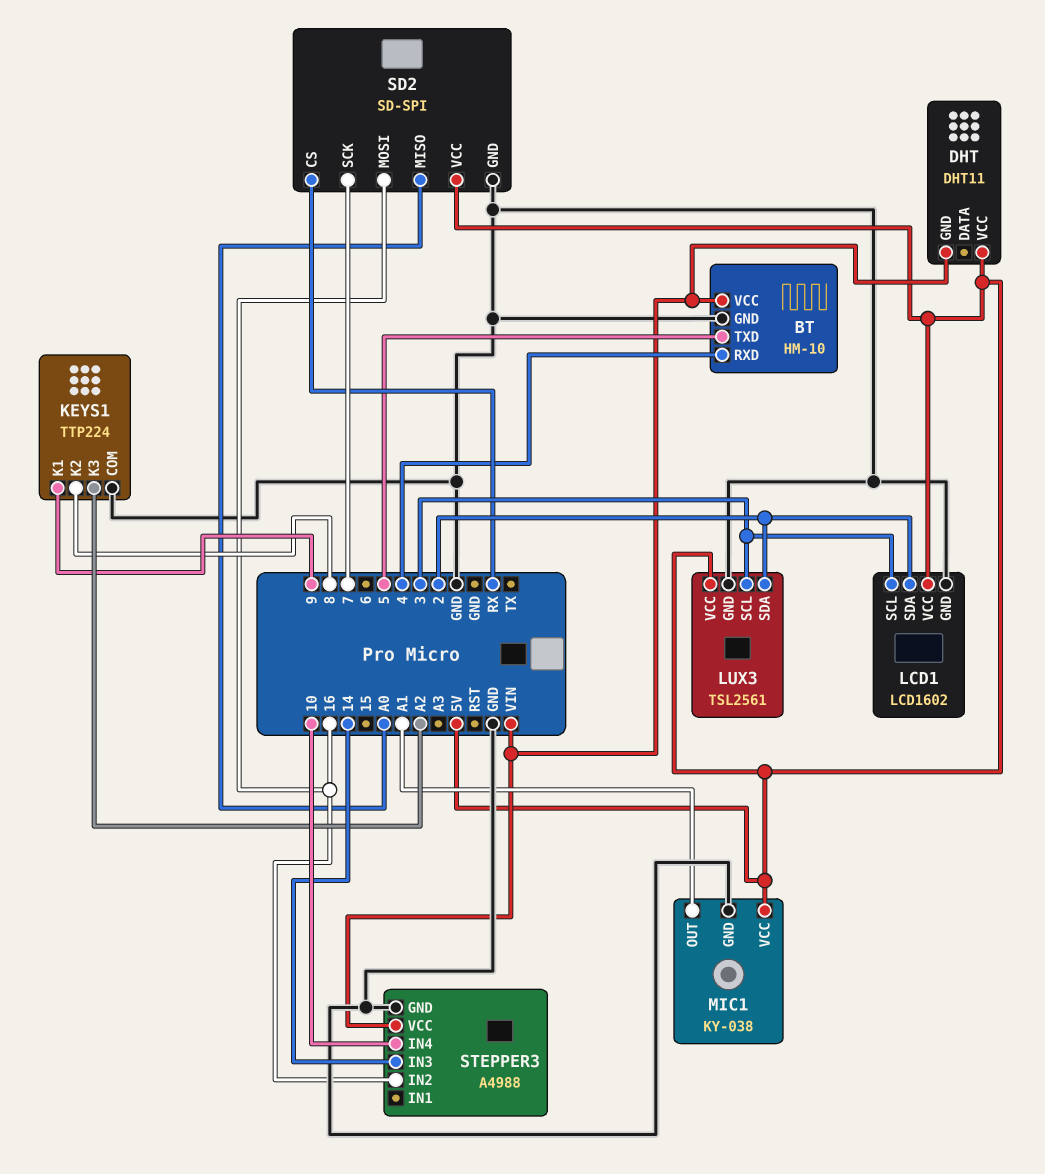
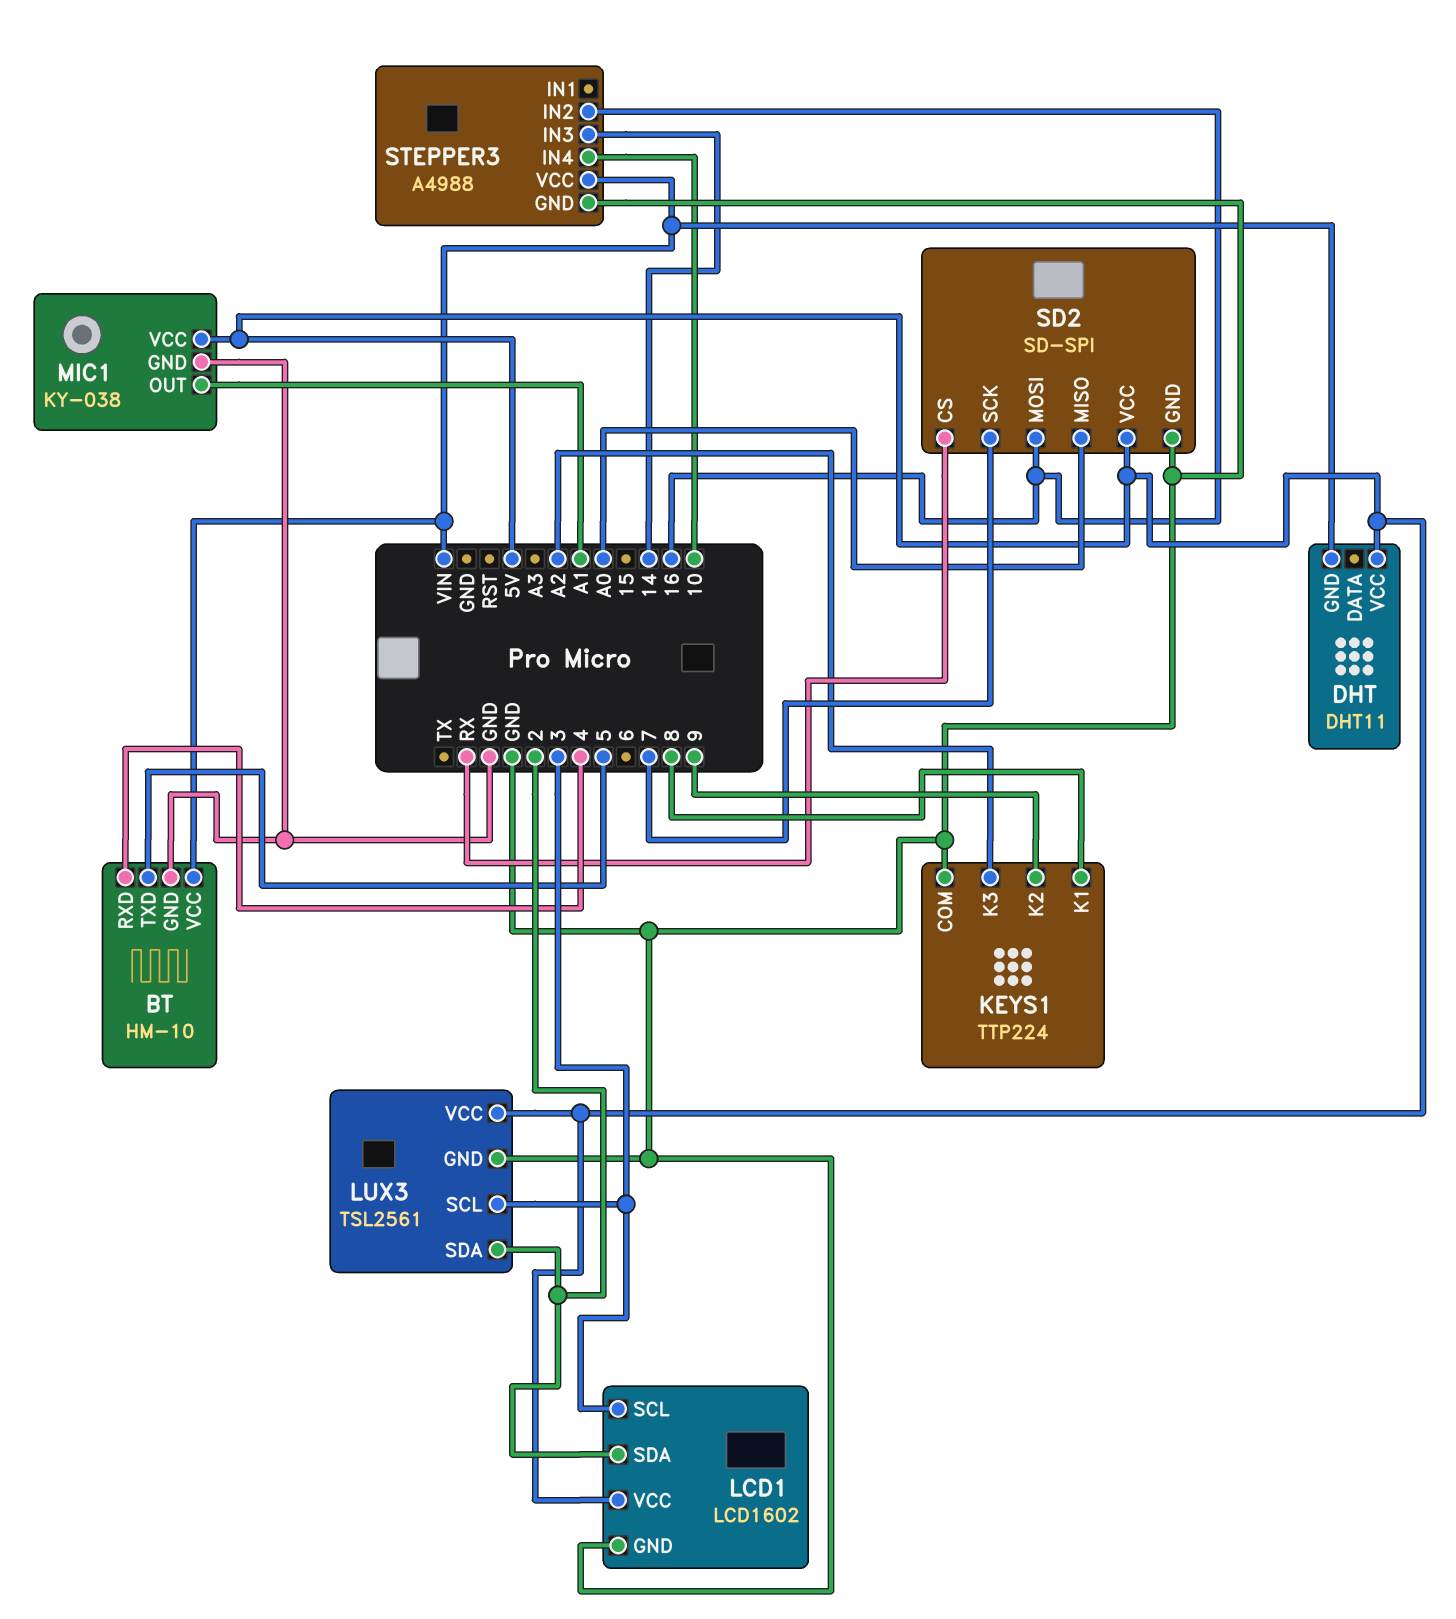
KEYS1 pin K1: 9 -> 8
KEYS1 pin K2: 8 -> 9

